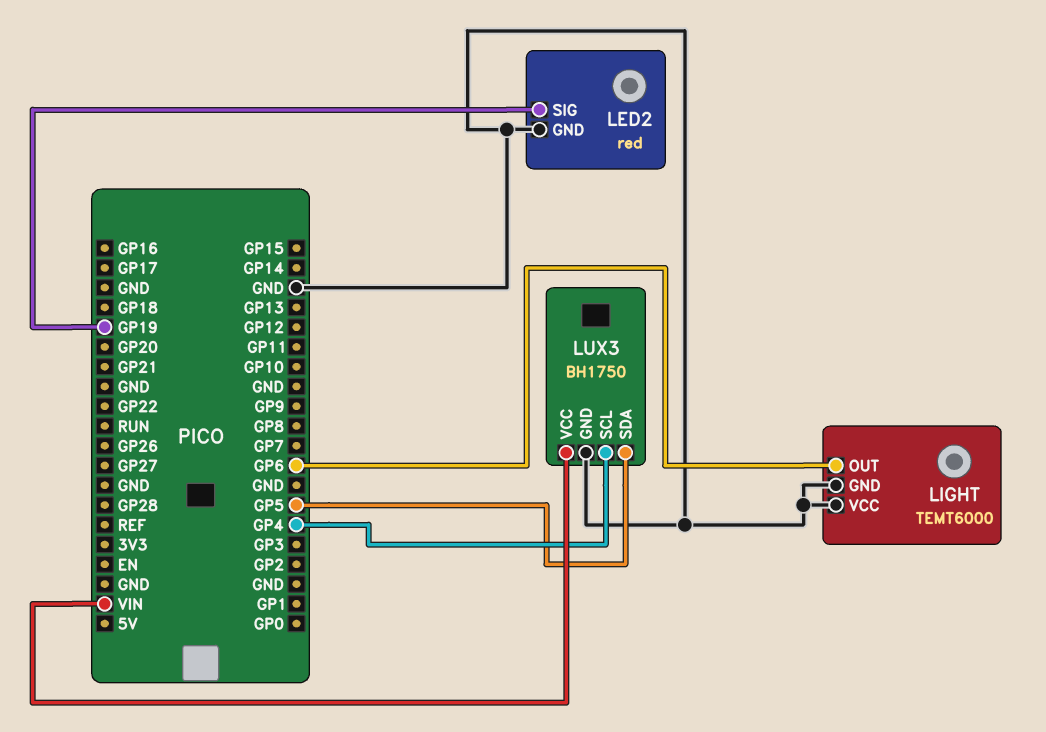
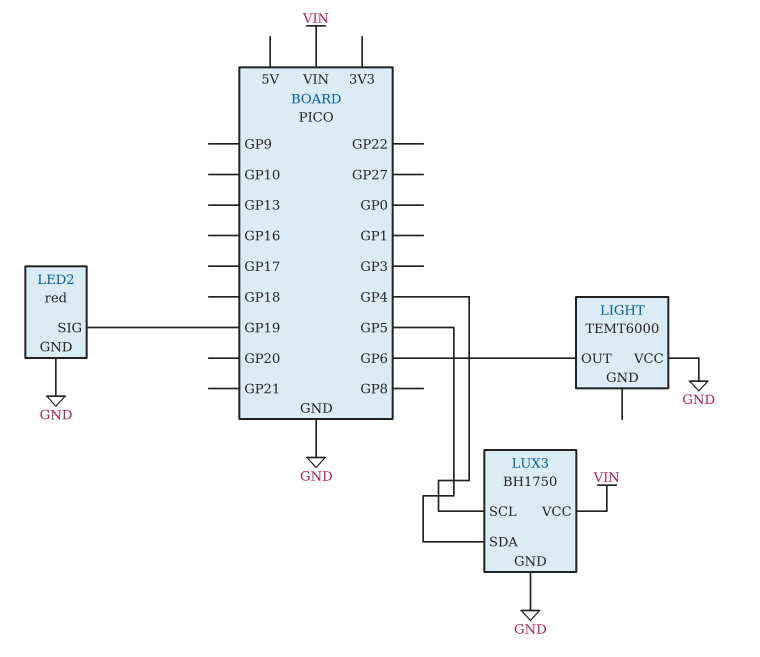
LIGHT pin GND: GND -> none

